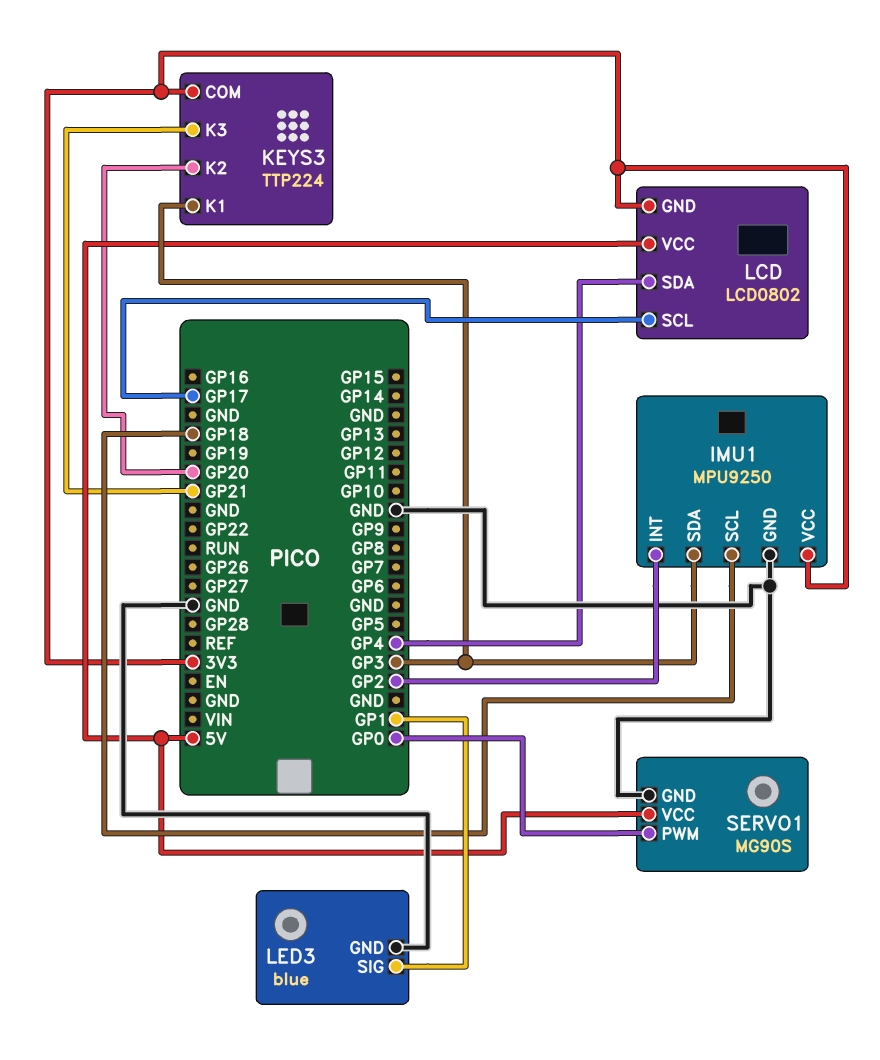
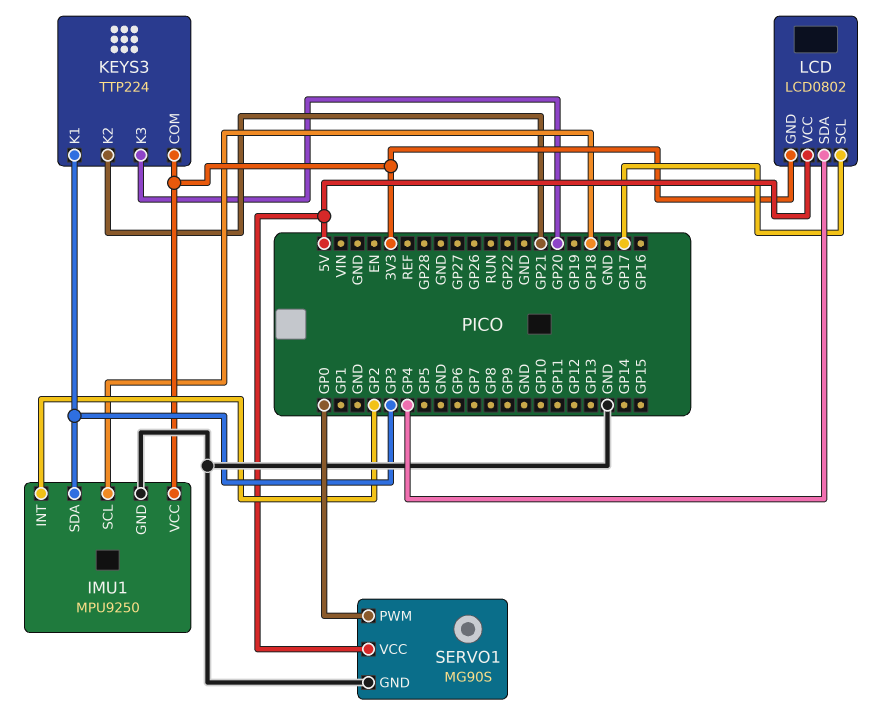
KEYS3 pin K2: GP20 -> GP21
KEYS3 pin K3: GP21 -> GP20
LED3: blue -> none
LED3 pin GND: GND -> none
LED3 pin SIG: GP1 -> none

